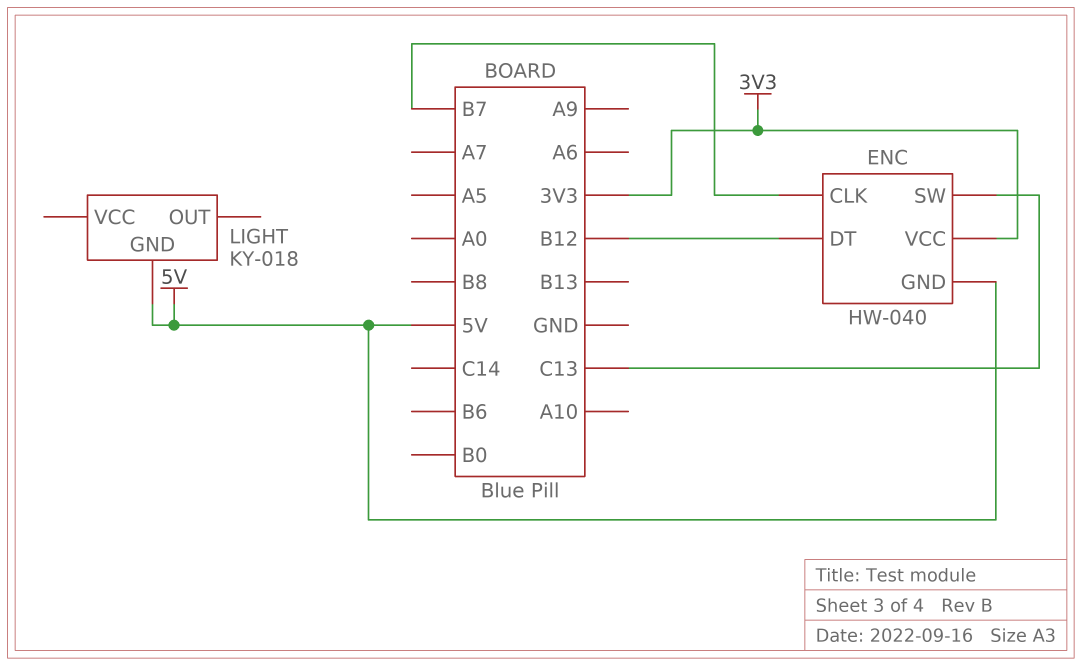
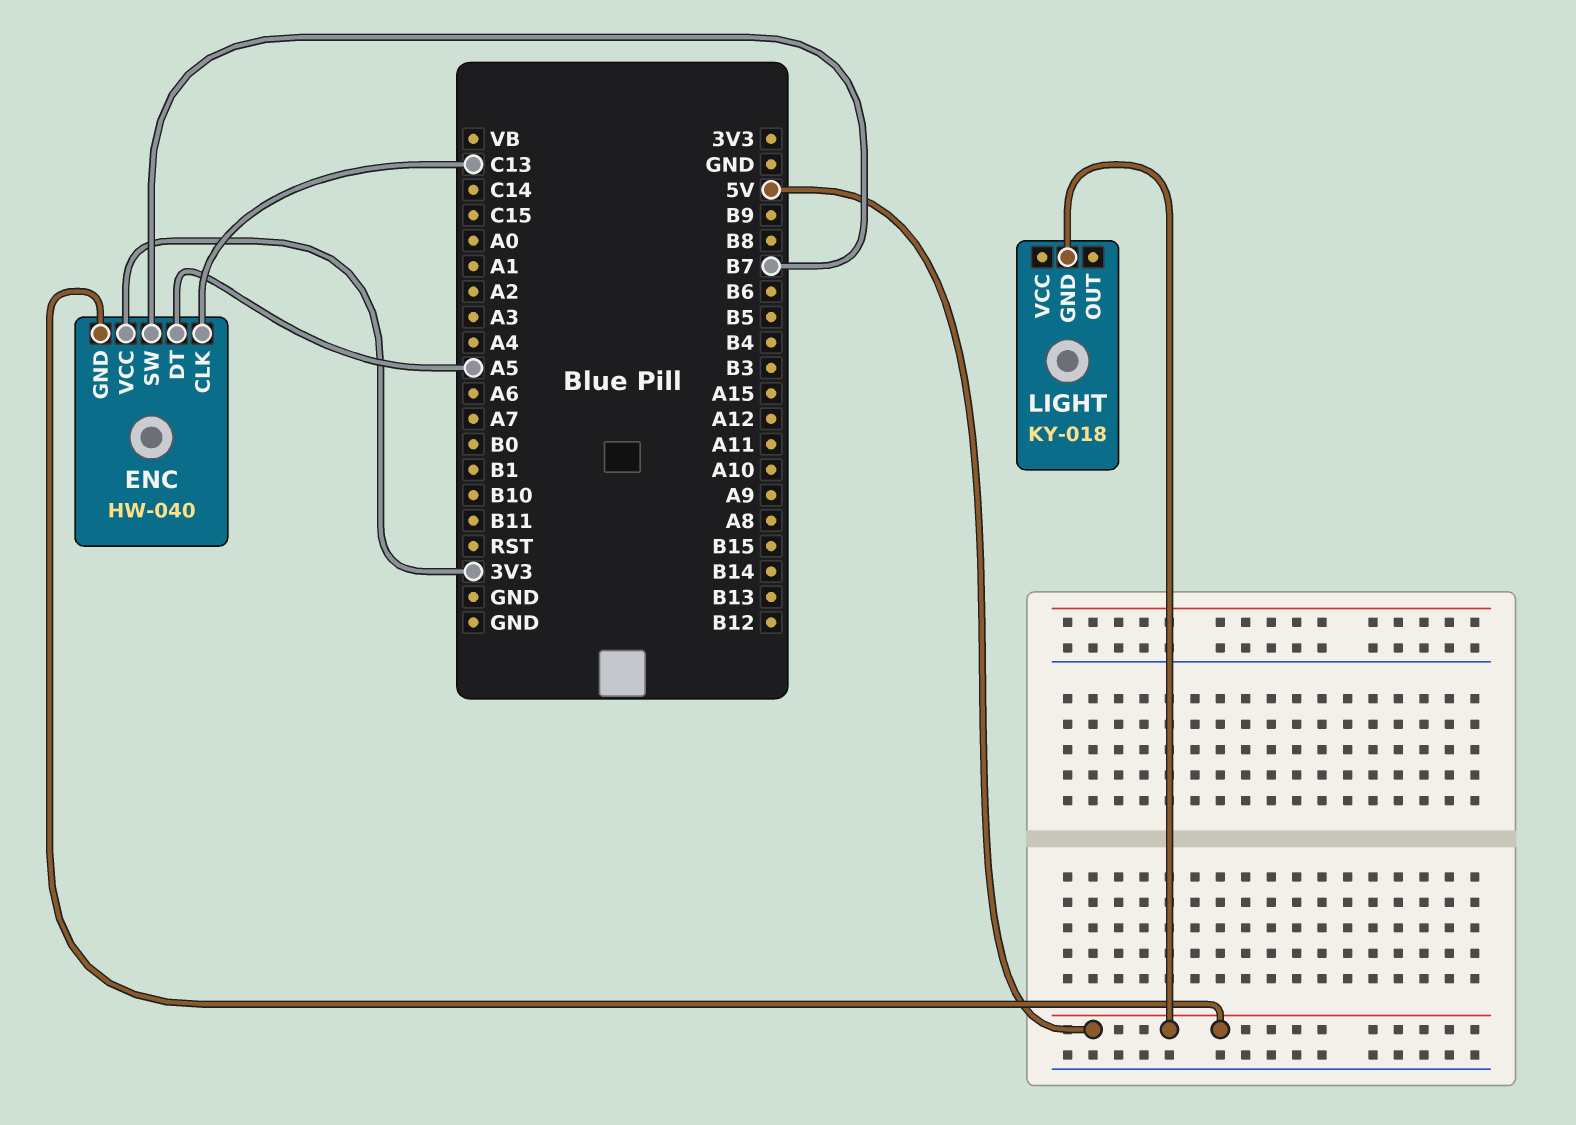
ENC pin CLK: B7 -> C13
ENC pin DT: B12 -> A5
ENC pin SW: C13 -> B7

